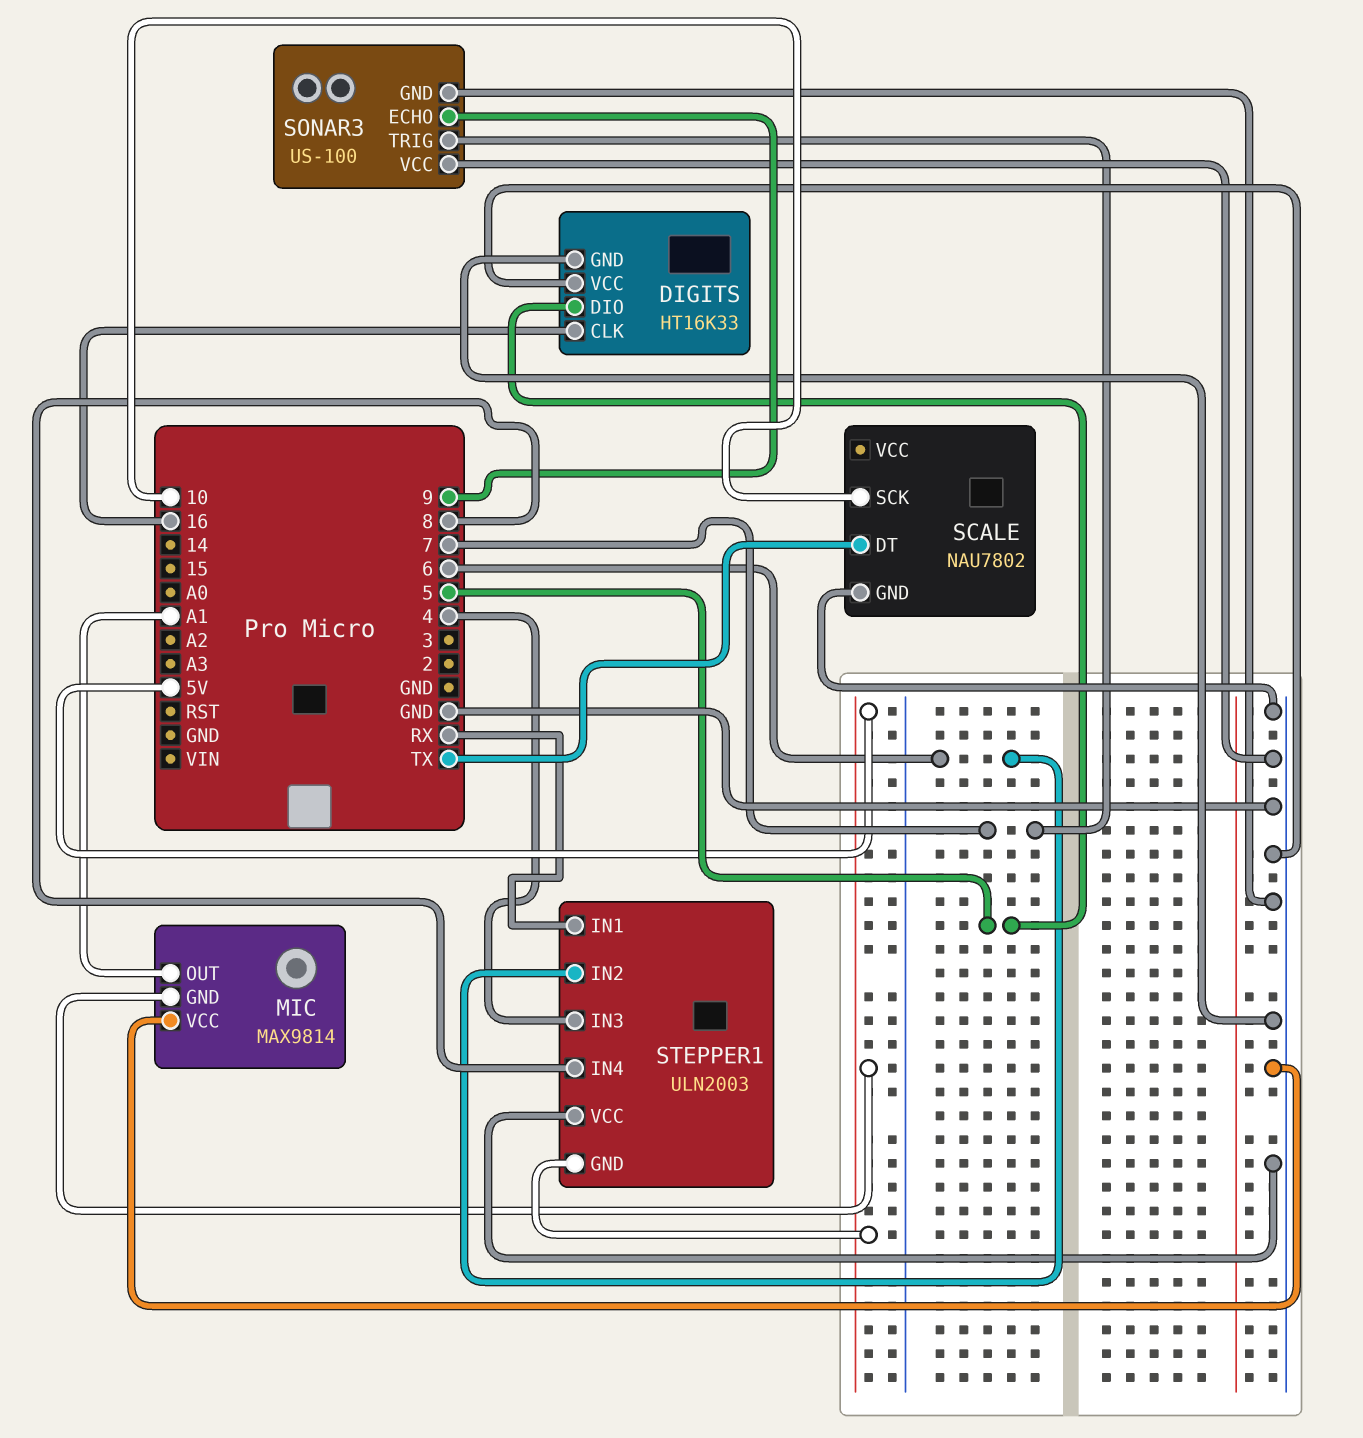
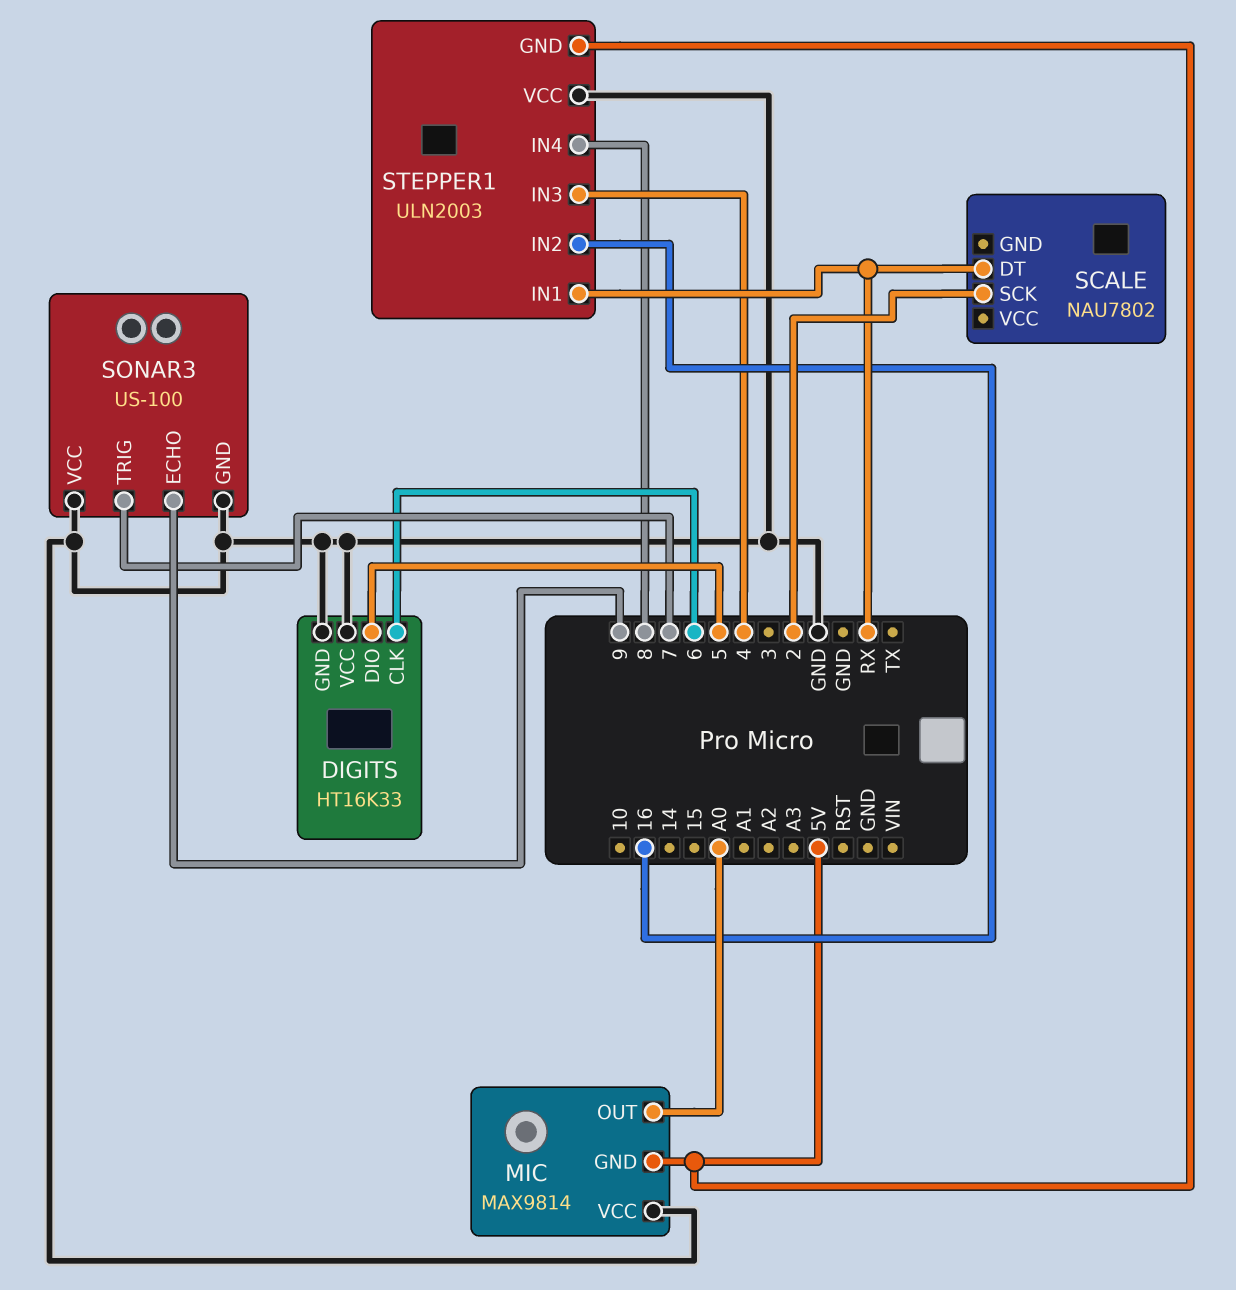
DIGITS pin CLK: 16 -> 6
MIC pin OUT: A1 -> A0
SCALE pin DT: TX -> RX
SCALE pin GND: GND -> none
SCALE pin SCK: 10 -> 2
STEPPER1 pin IN2: 6 -> 16

